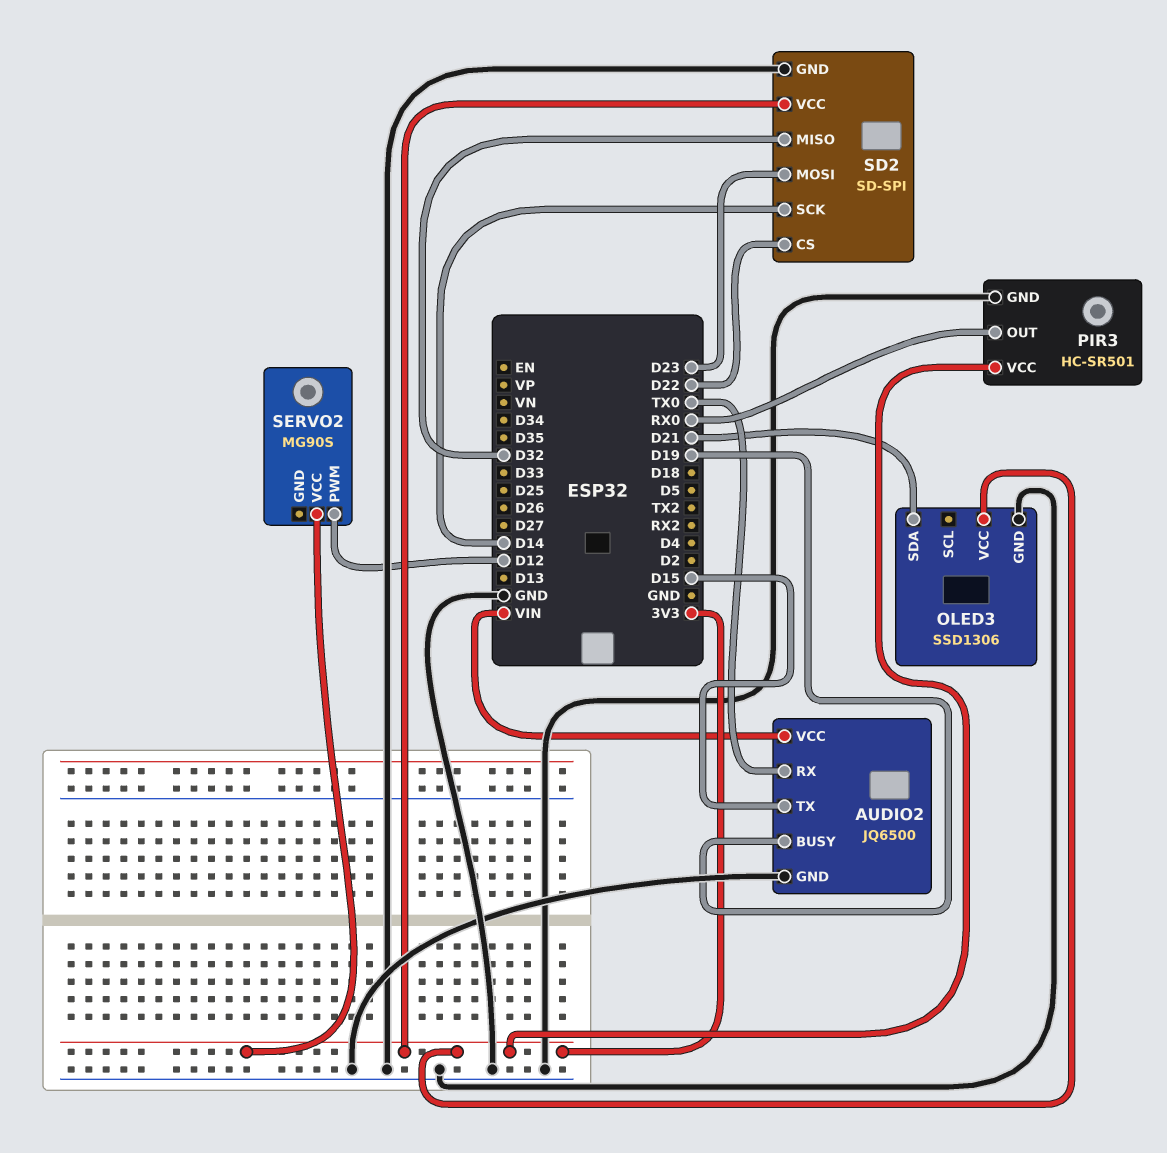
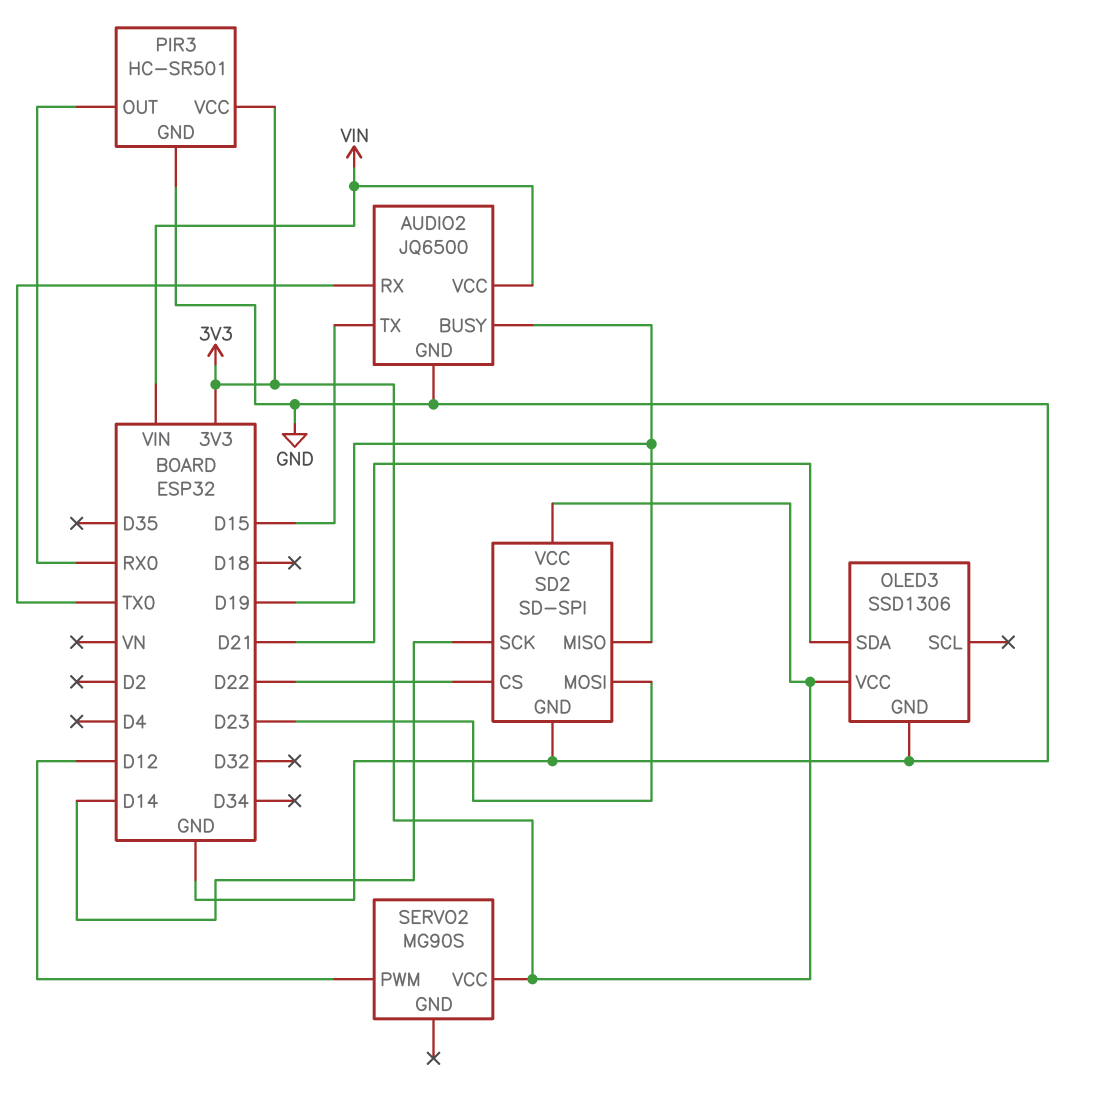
SD2 pin MISO: D32 -> D19

